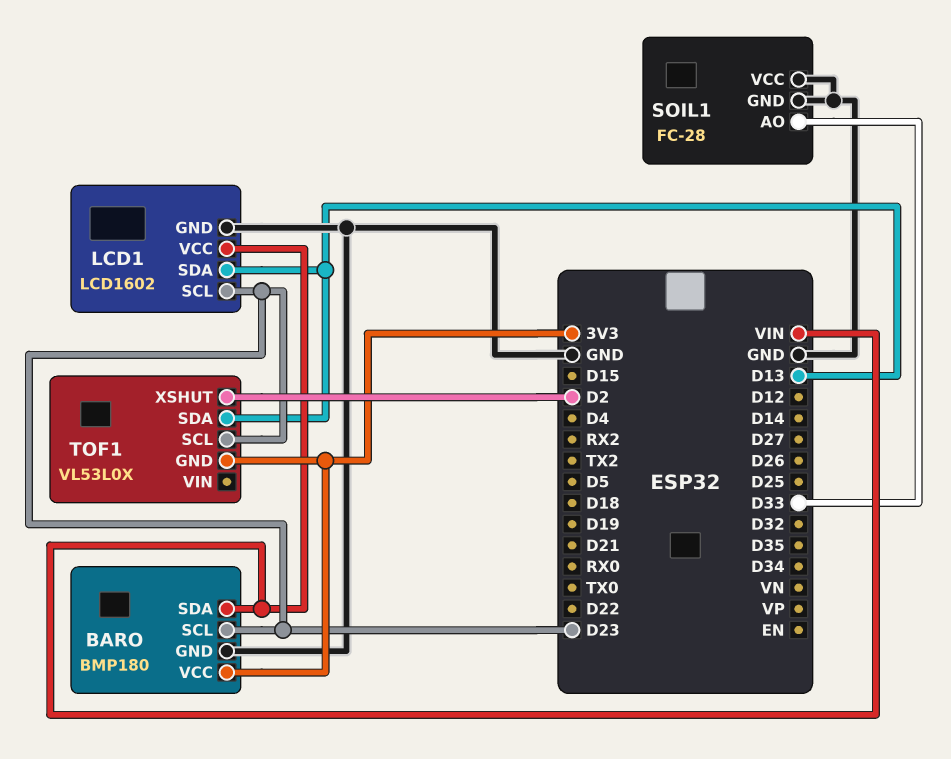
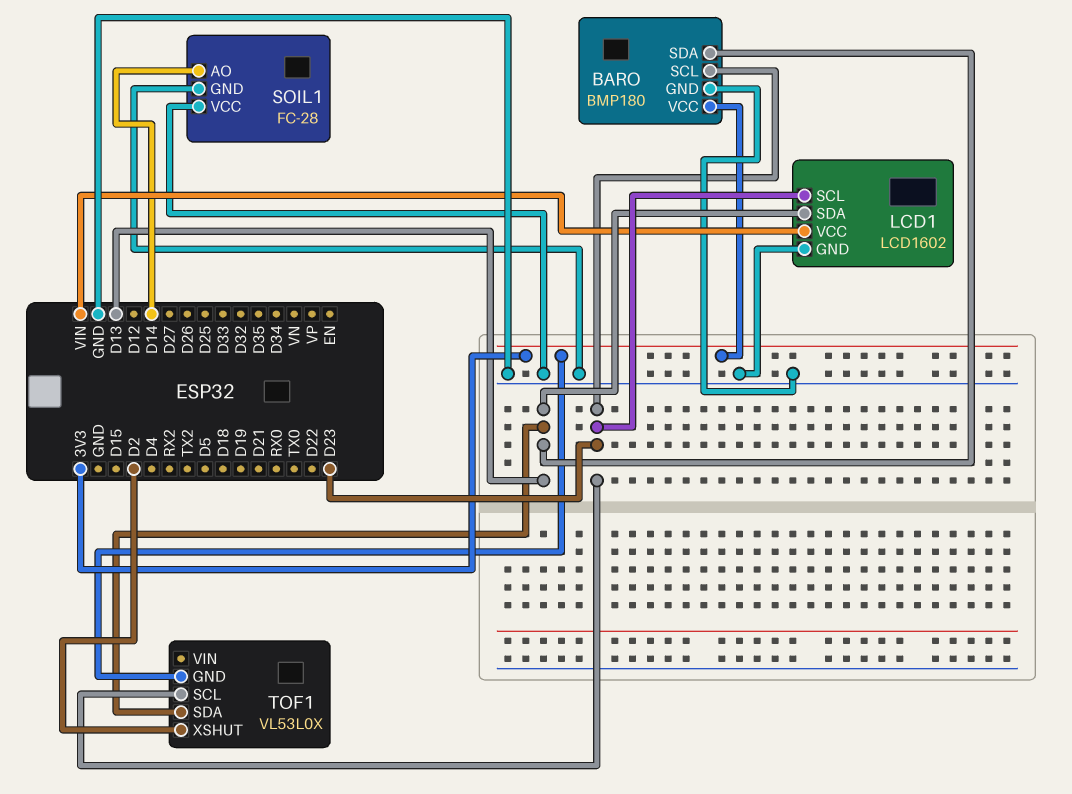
BARO pin SDA: VIN -> D13
SOIL1 pin AO: D33 -> D14

